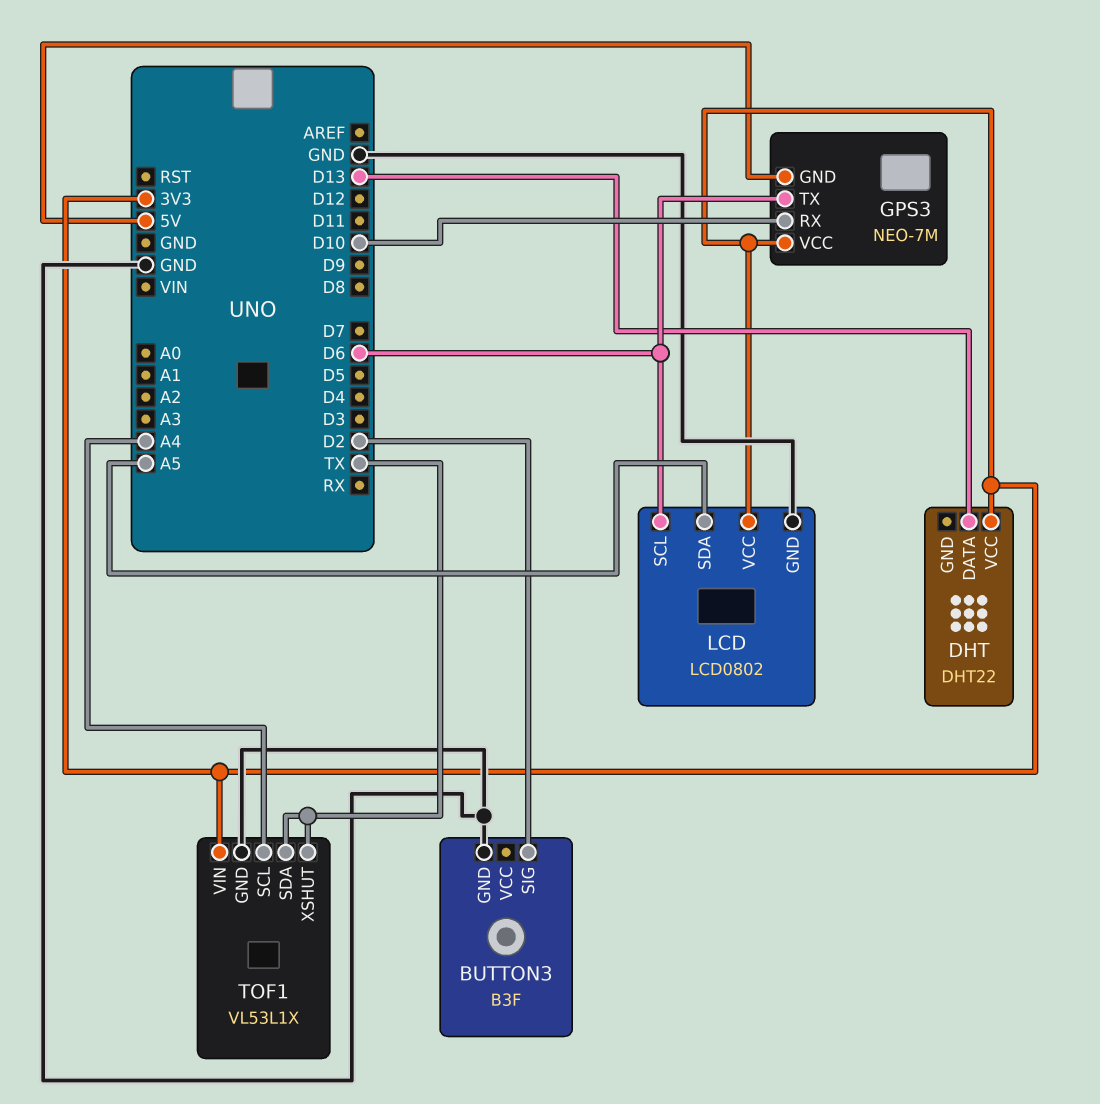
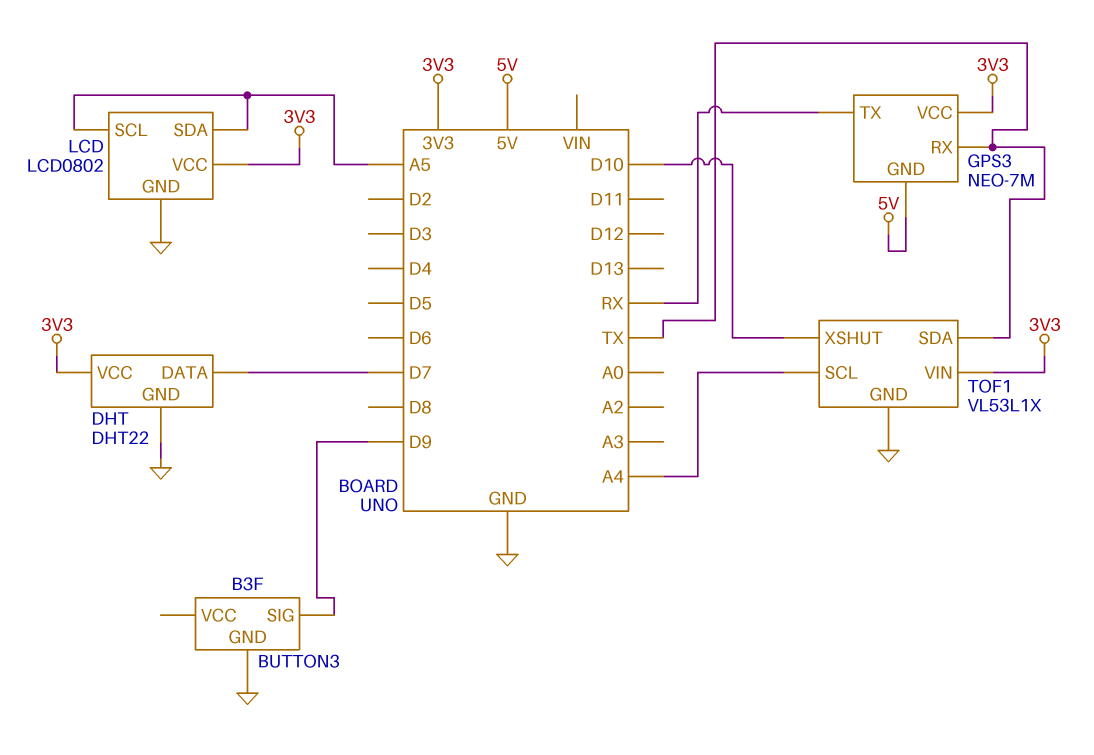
BUTTON3 pin SIG: D2 -> D9
DHT pin DATA: D13 -> D7
DHT pin GND: none -> GND
GPS3 pin RX: D10 -> TX
GPS3 pin TX: D6 -> RX
LCD pin SCL: D6 -> A5
TOF1 pin XSHUT: TX -> D10

